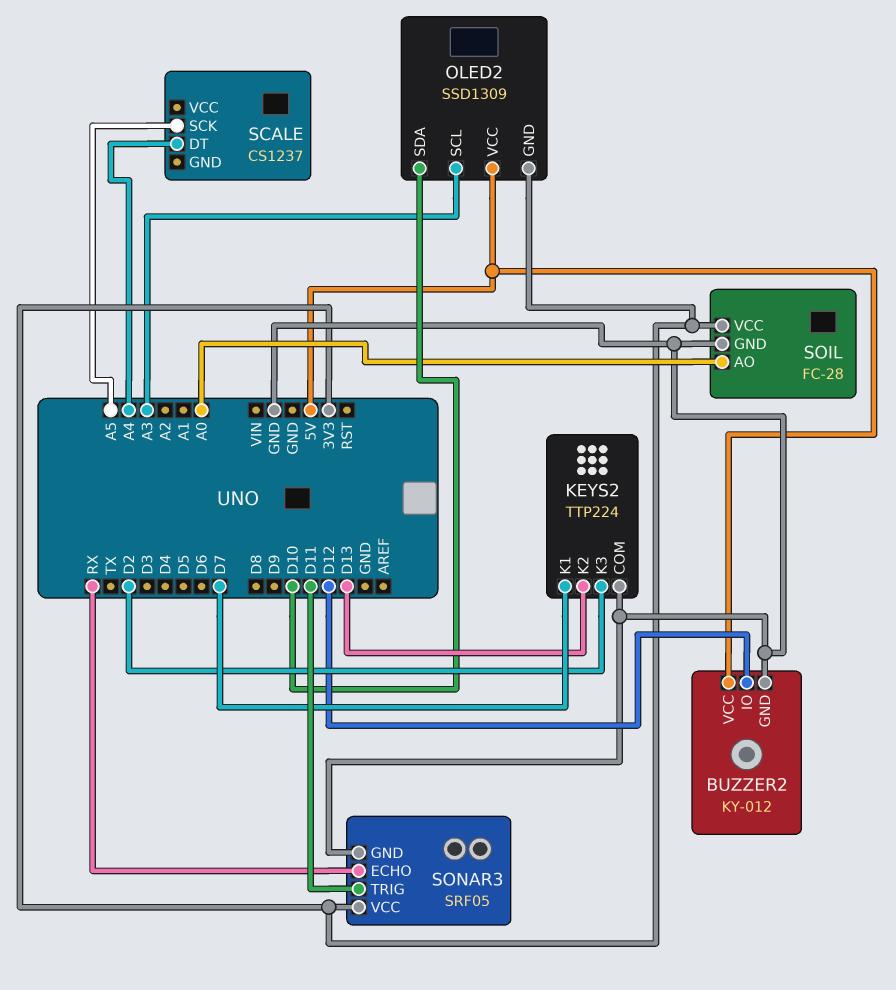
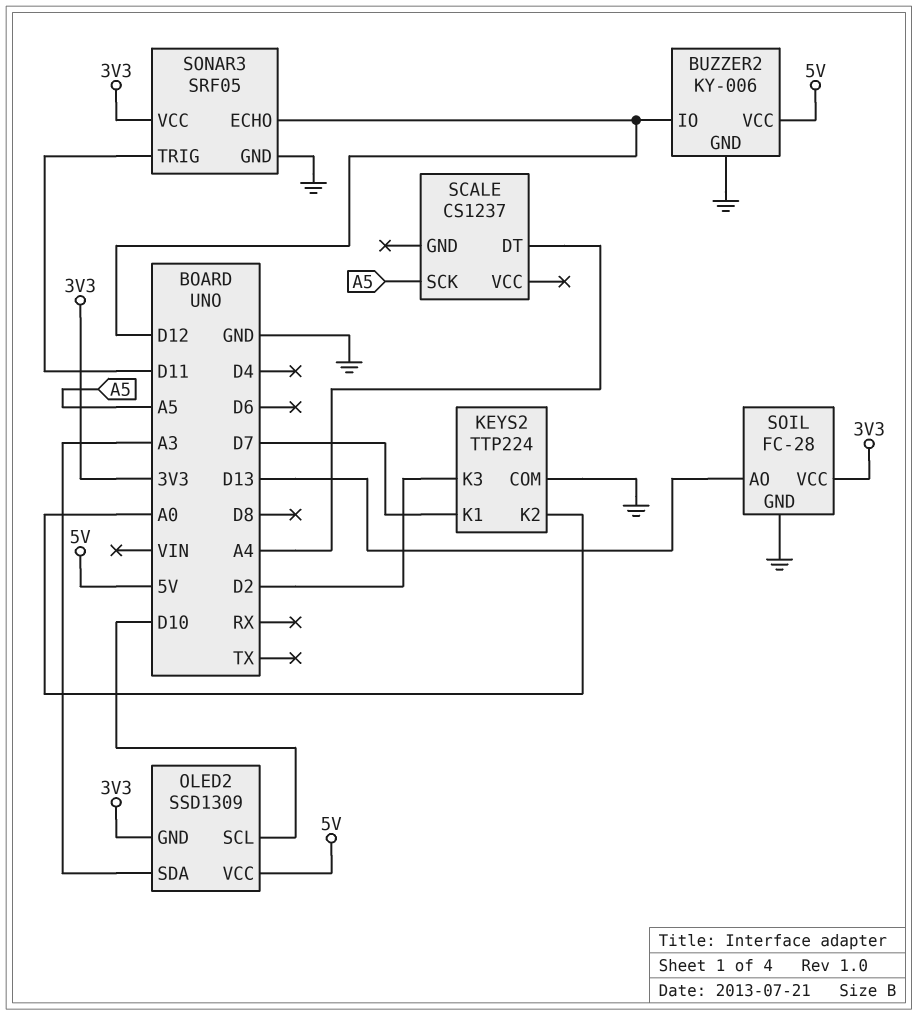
BUZZER2: KY-012 -> KY-006
KEYS2 pin K2: D13 -> A0
OLED2 pin SCL: A3 -> D10
OLED2 pin SDA: D10 -> A3
SOIL pin AO: A0 -> D13
SONAR3 pin ECHO: RX -> D12

